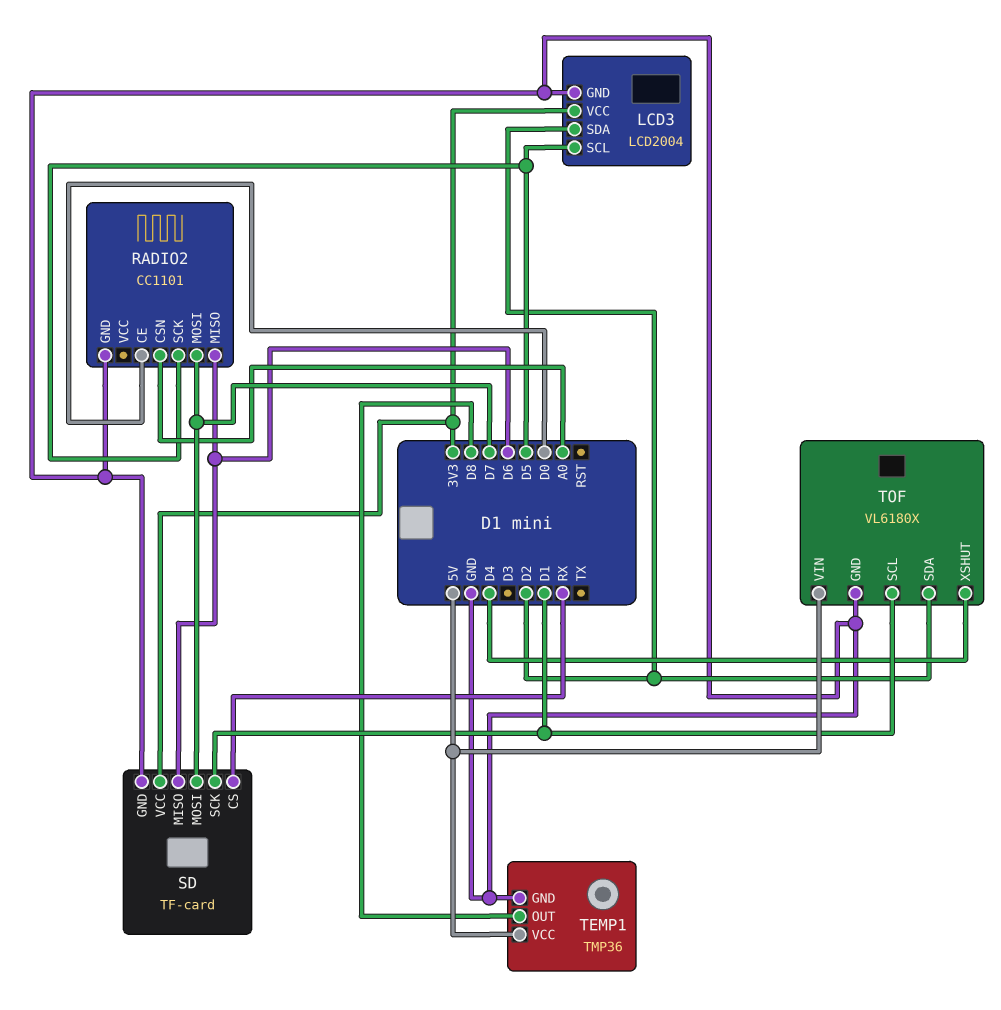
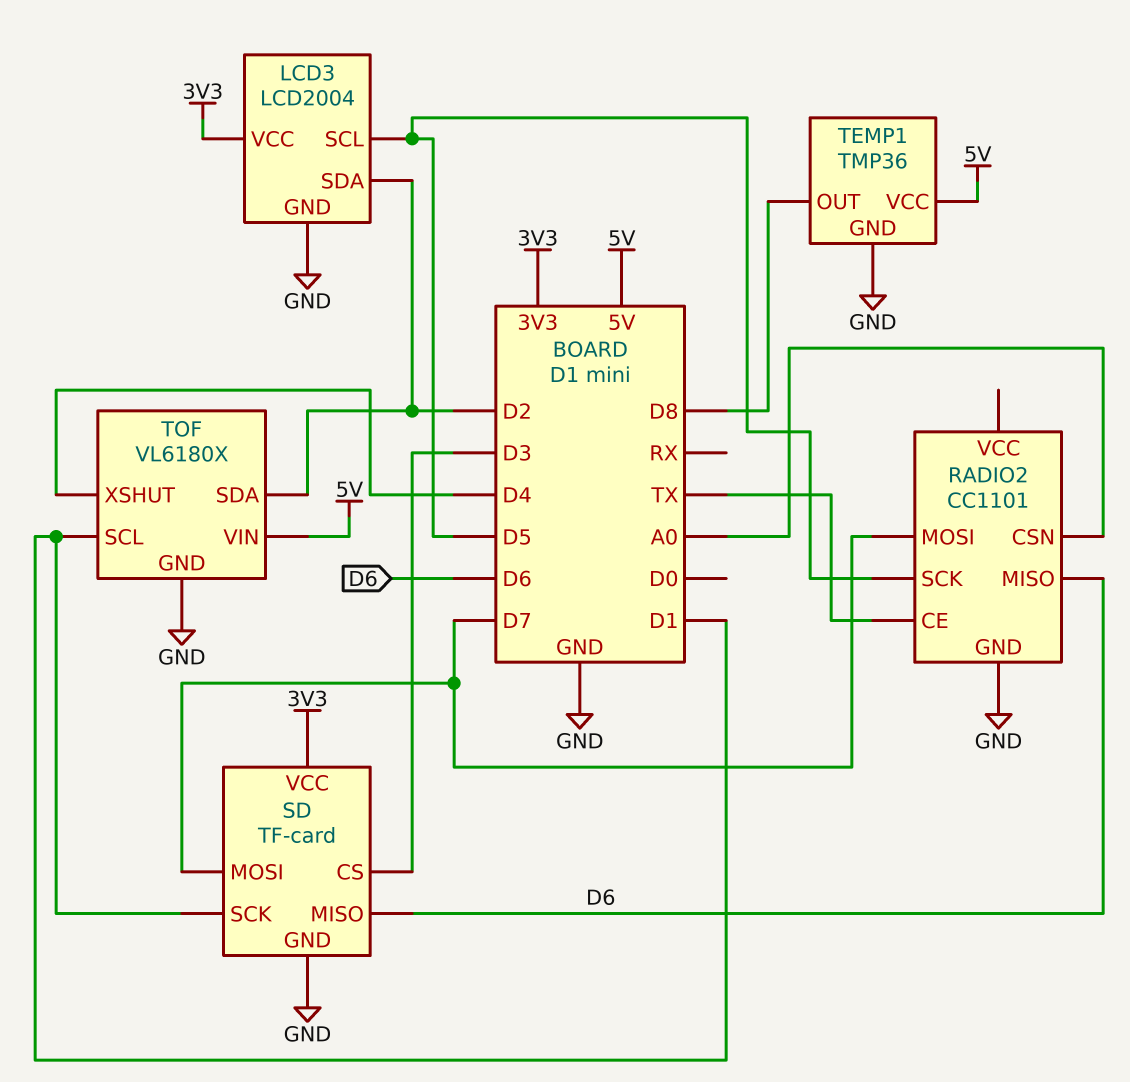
RADIO2 pin CE: D0 -> TX
SD pin CS: RX -> D3

